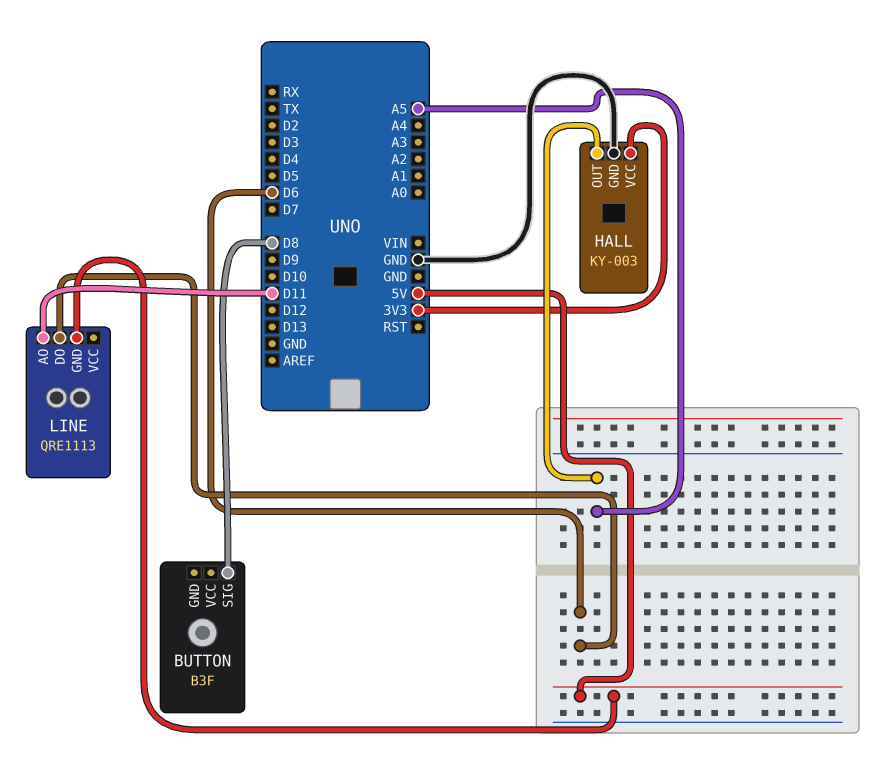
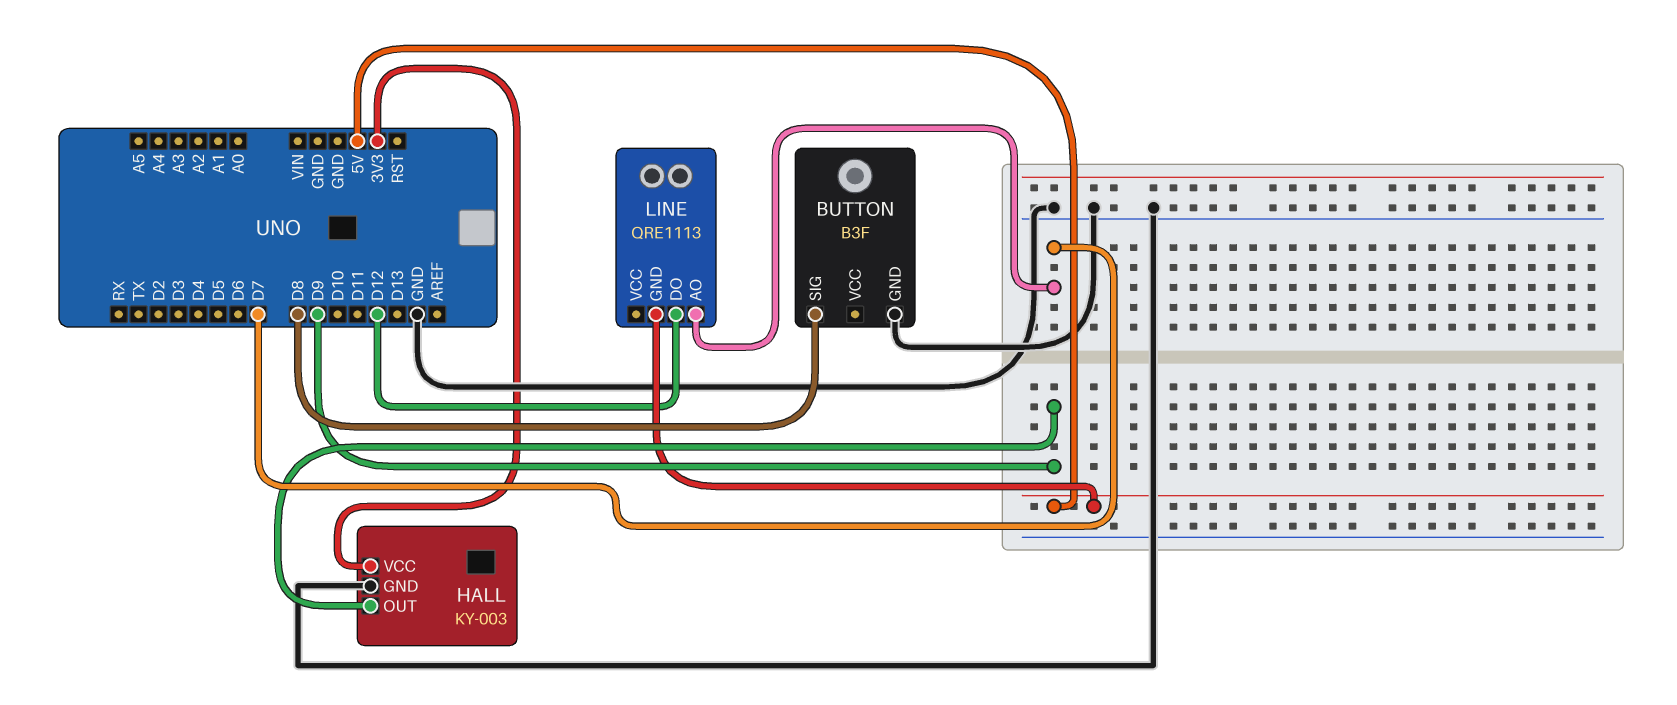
BUTTON pin GND: none -> GND
HALL pin OUT: A5 -> D9
LINE pin AO: D11 -> D7
LINE pin DO: D6 -> D12

